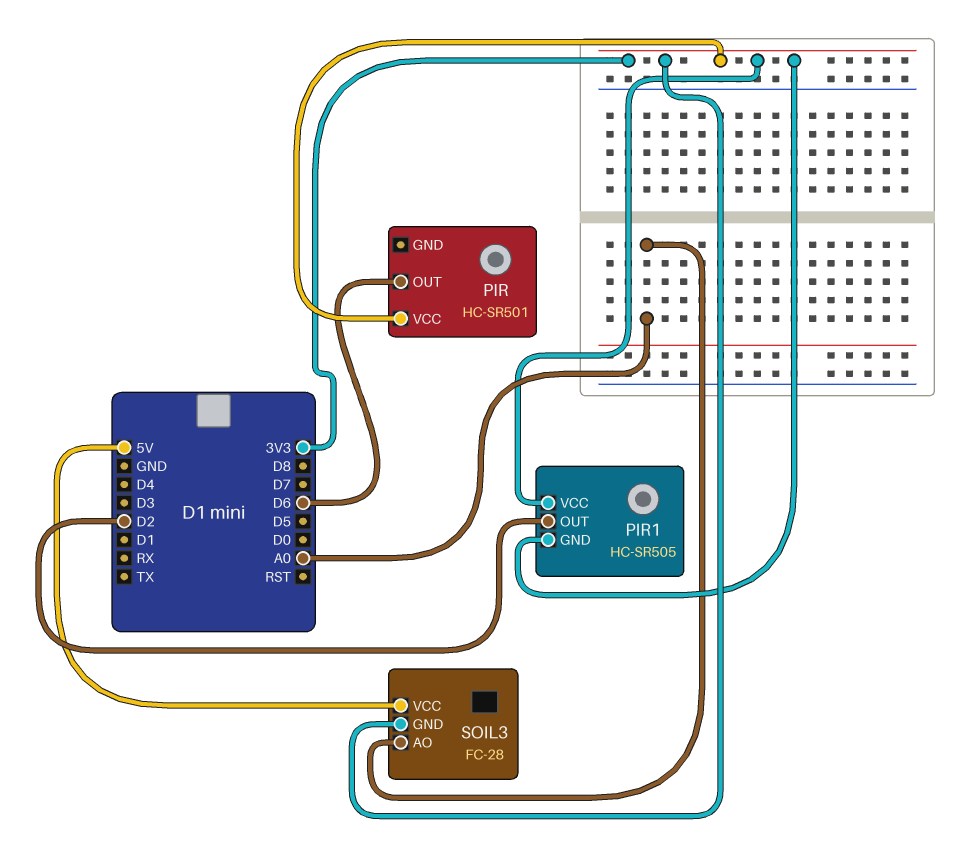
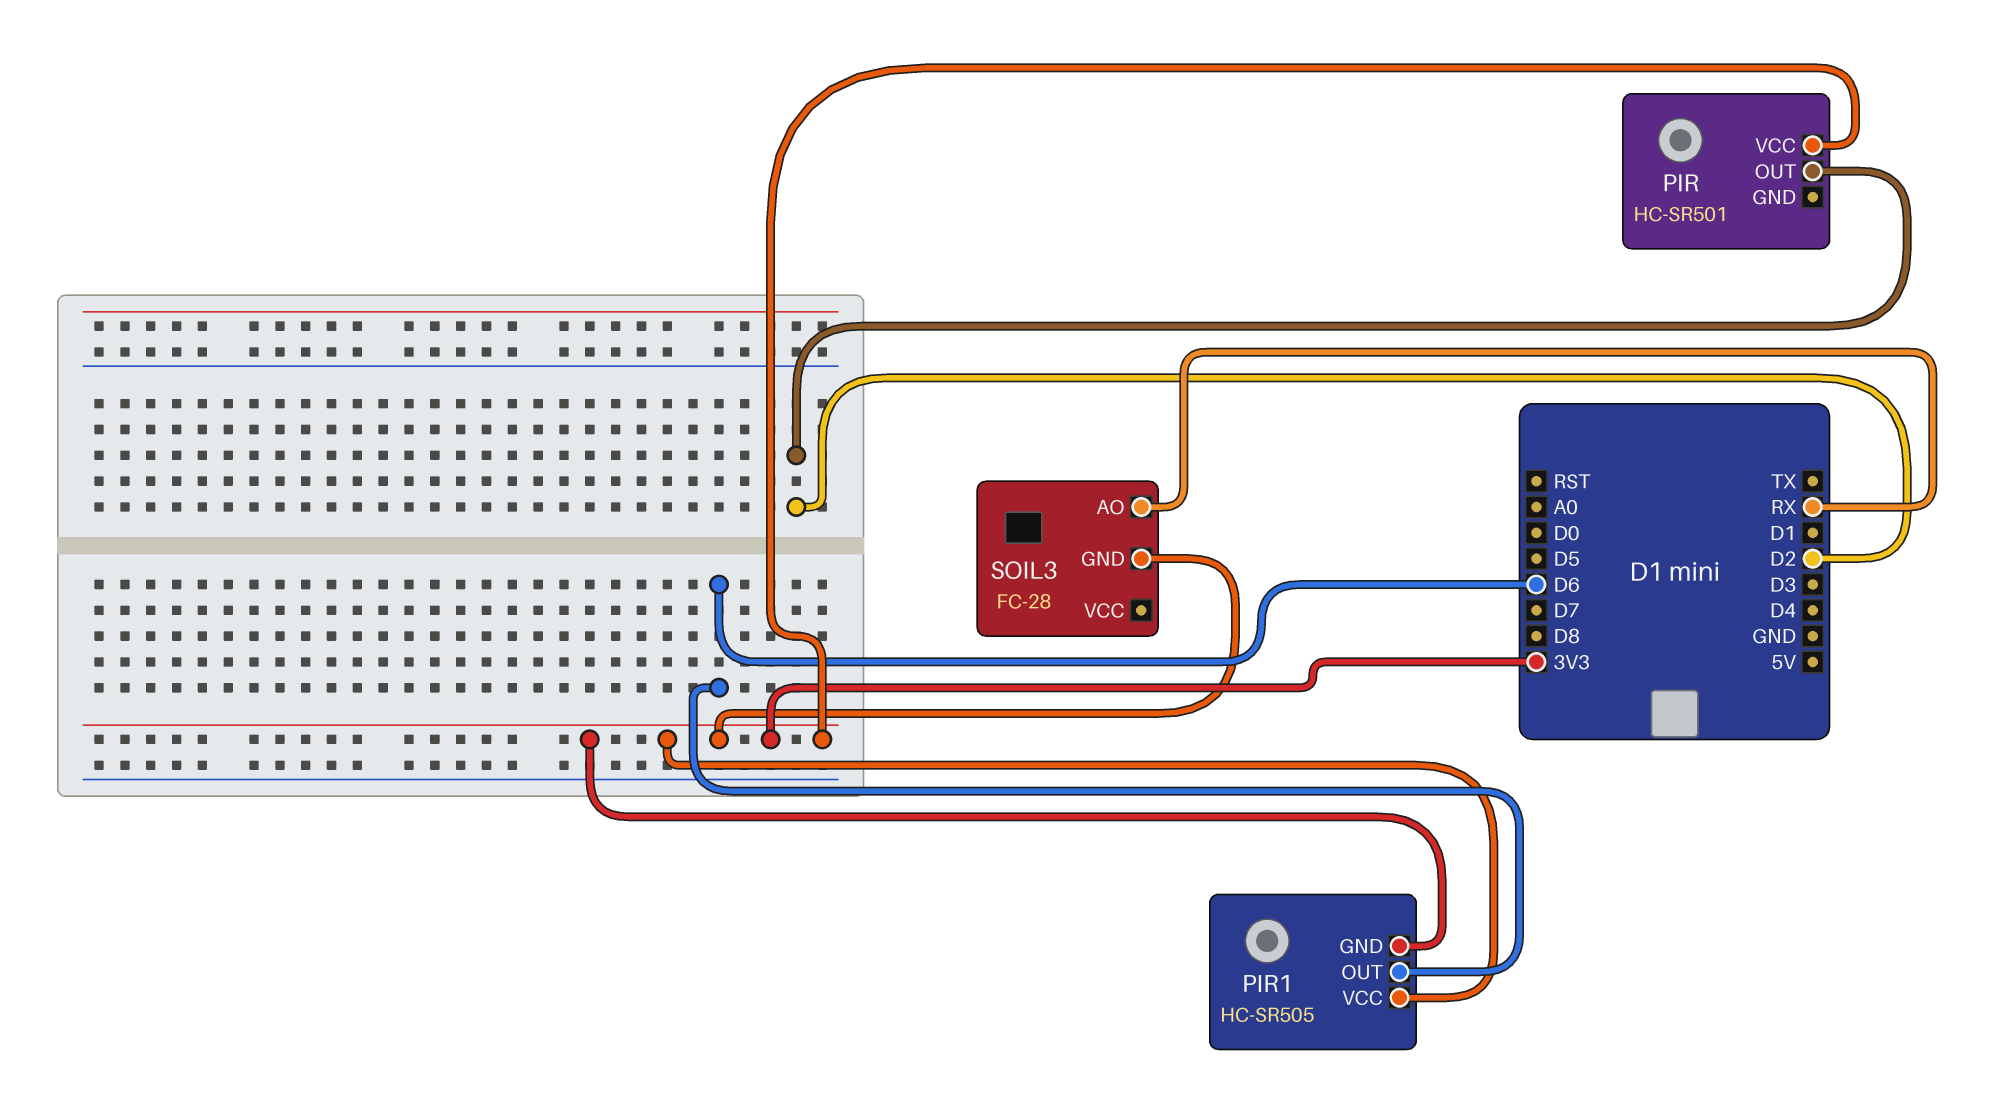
PIR pin OUT: D6 -> D2
PIR1 pin OUT: D2 -> D6
SOIL3 pin AO: A0 -> RX
SOIL3 pin VCC: 5V -> none

